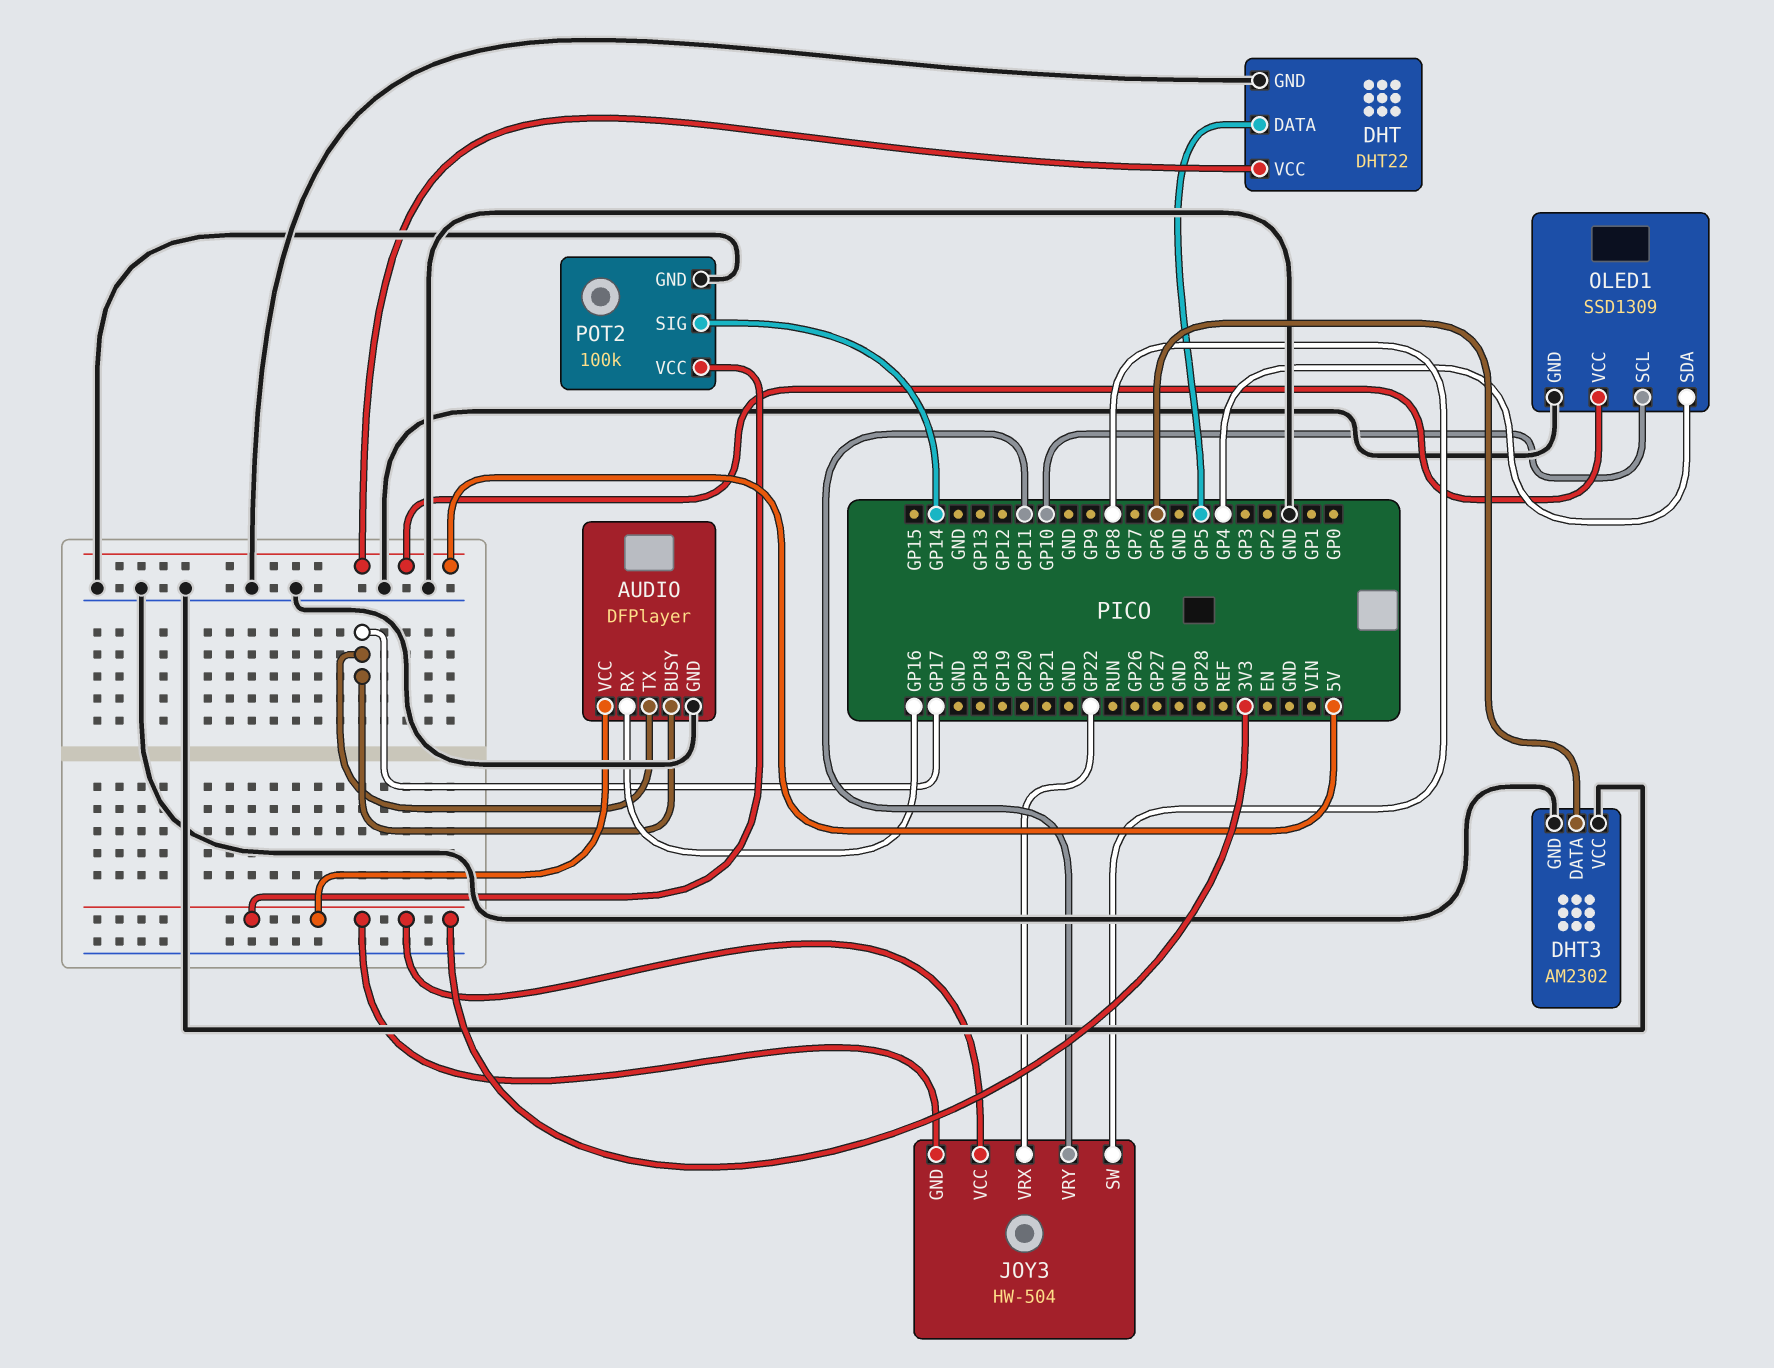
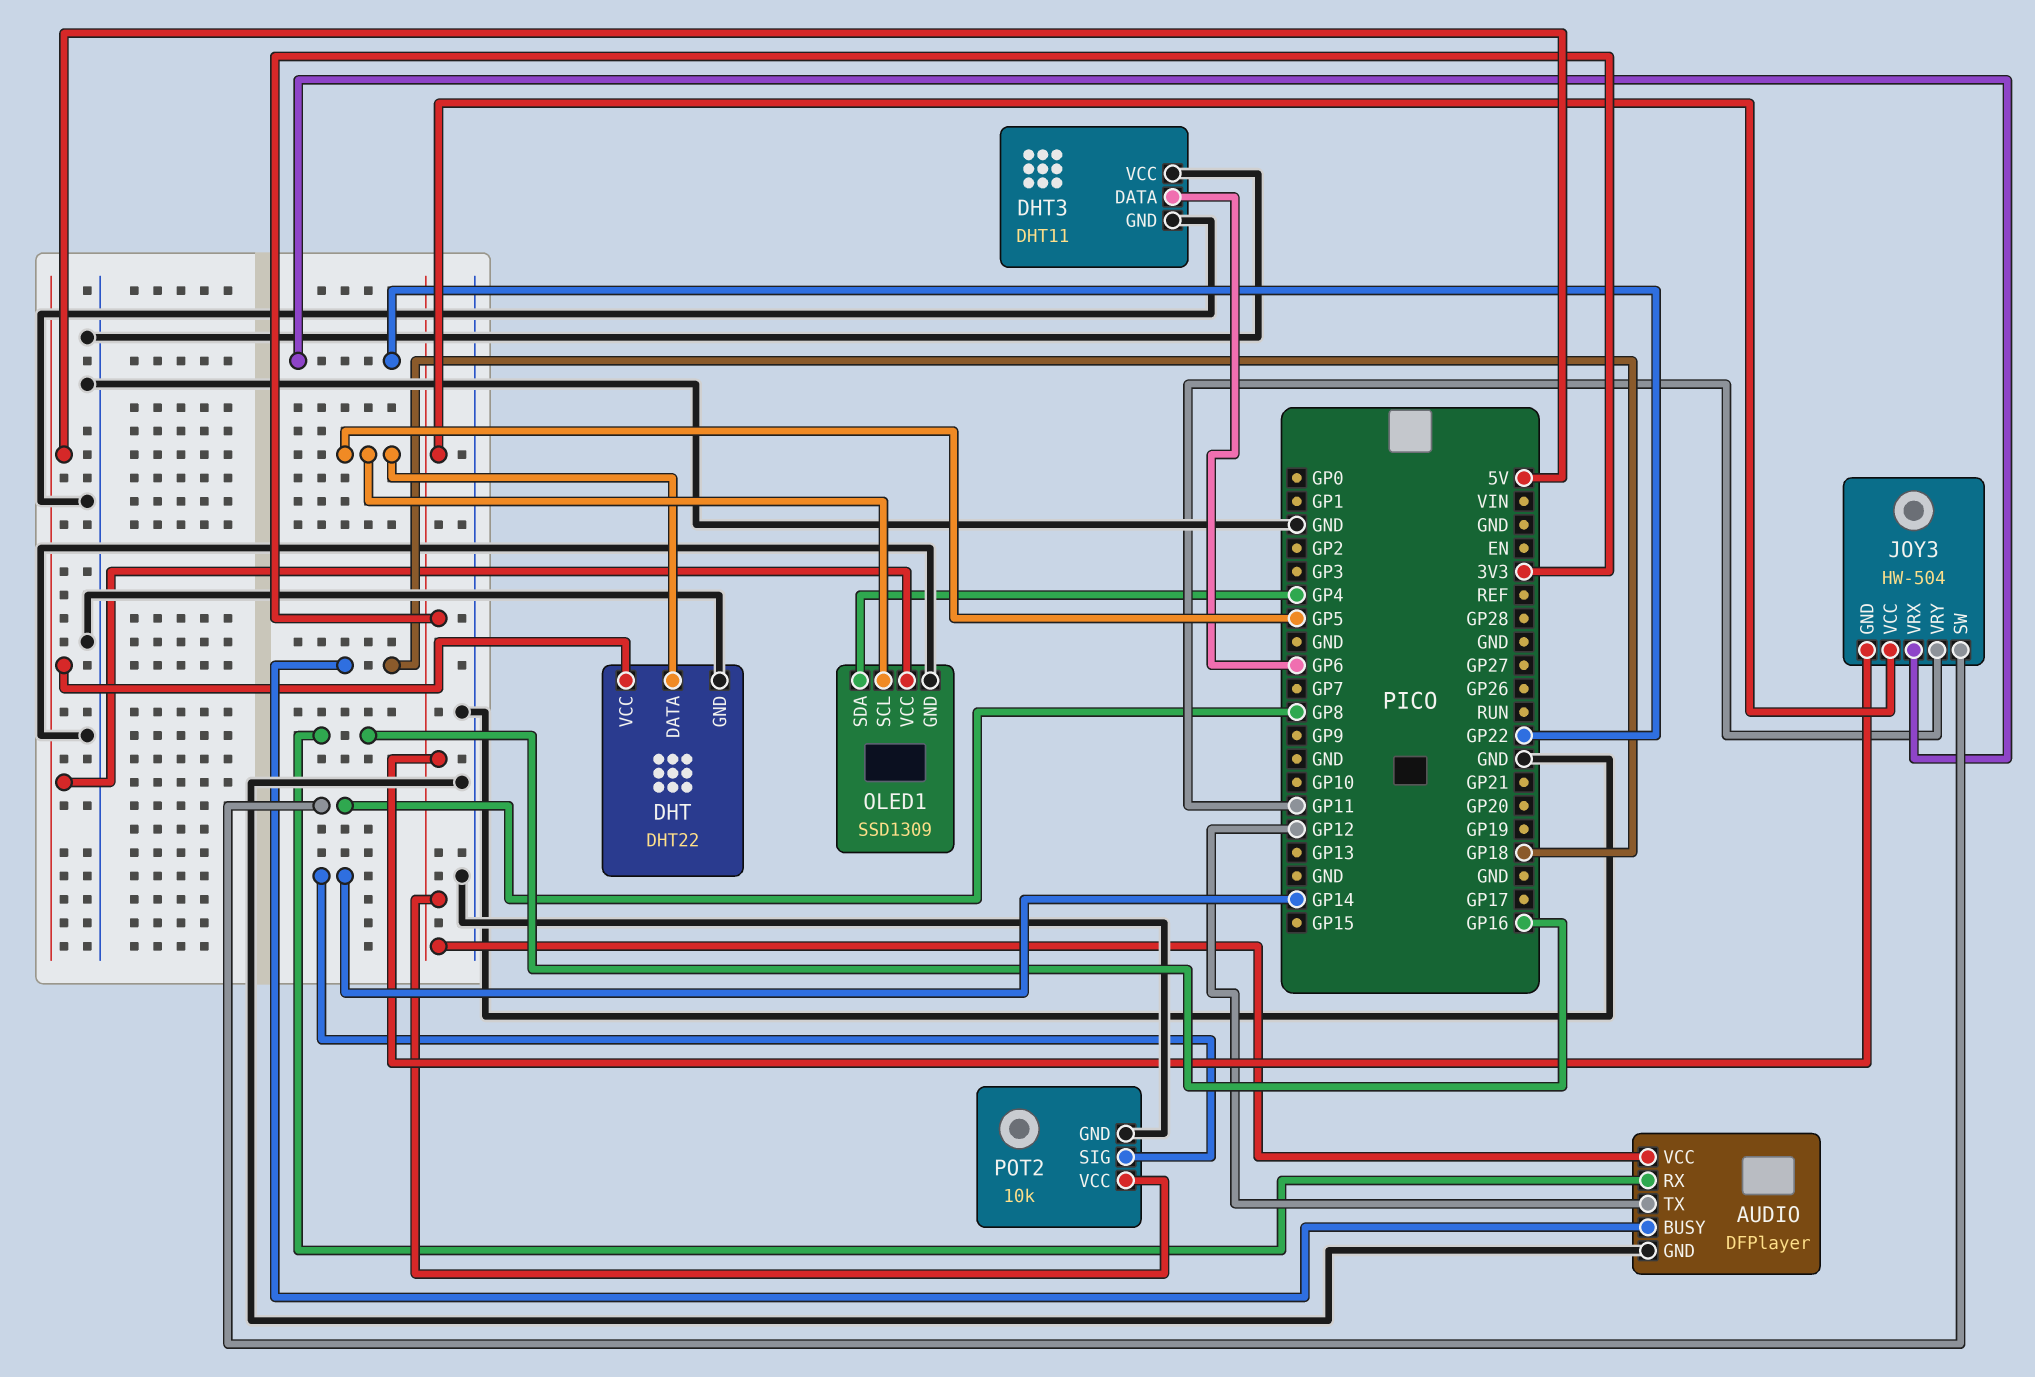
AUDIO pin BUSY: GP17 -> GP18
AUDIO pin TX: GP17 -> GP12
DHT3: AM2302 -> DHT11
OLED1 pin SCL: GP10 -> GP5
POT2: 100k -> 10k

